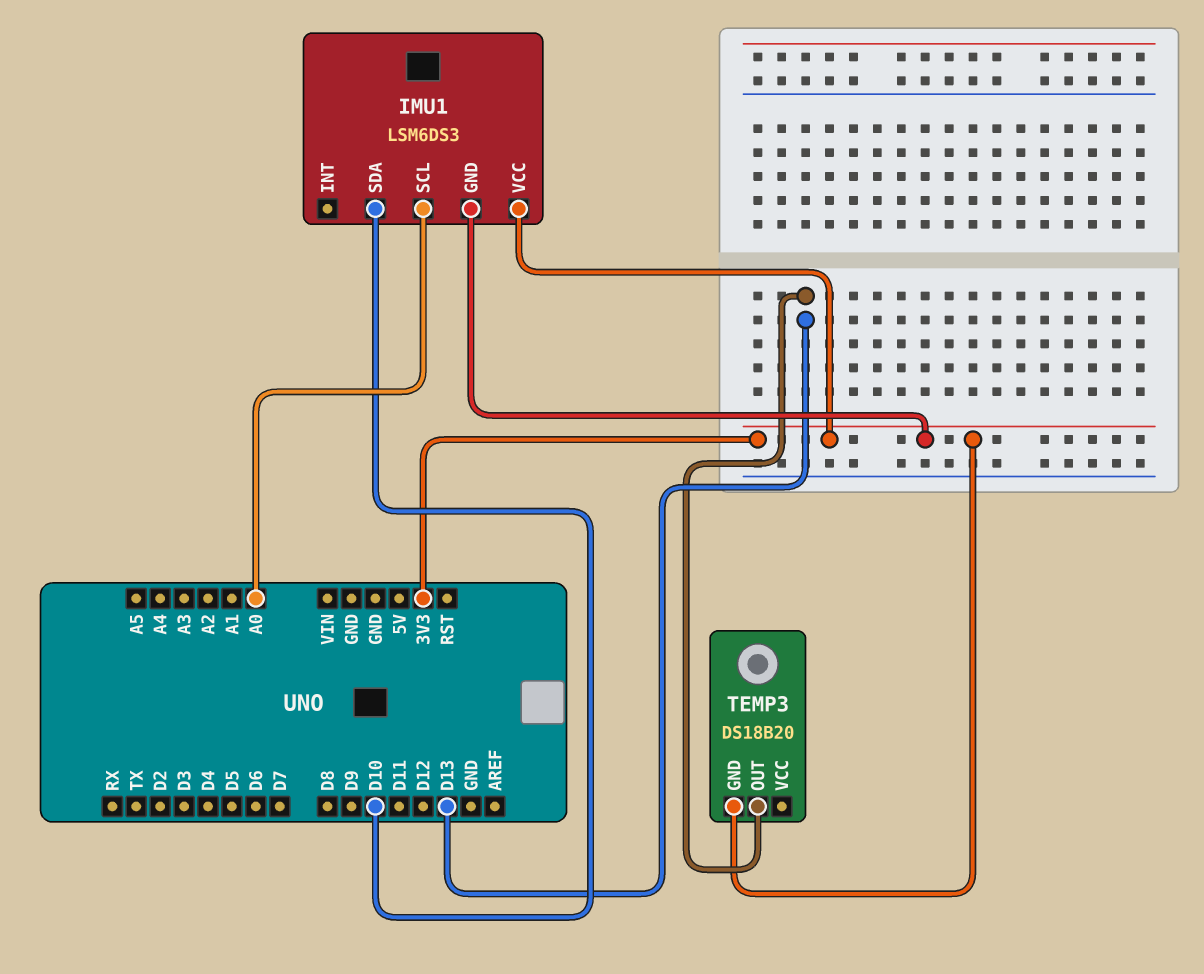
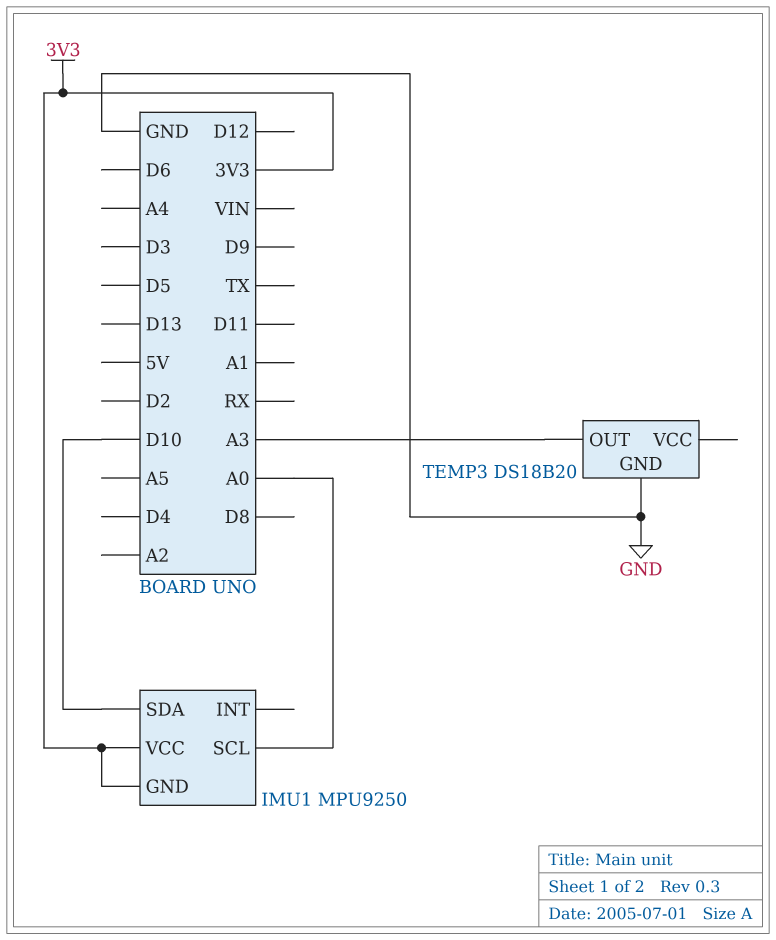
IMU1: LSM6DS3 -> MPU9250
TEMP3 pin GND: 3V3 -> GND
TEMP3 pin OUT: D13 -> A3

